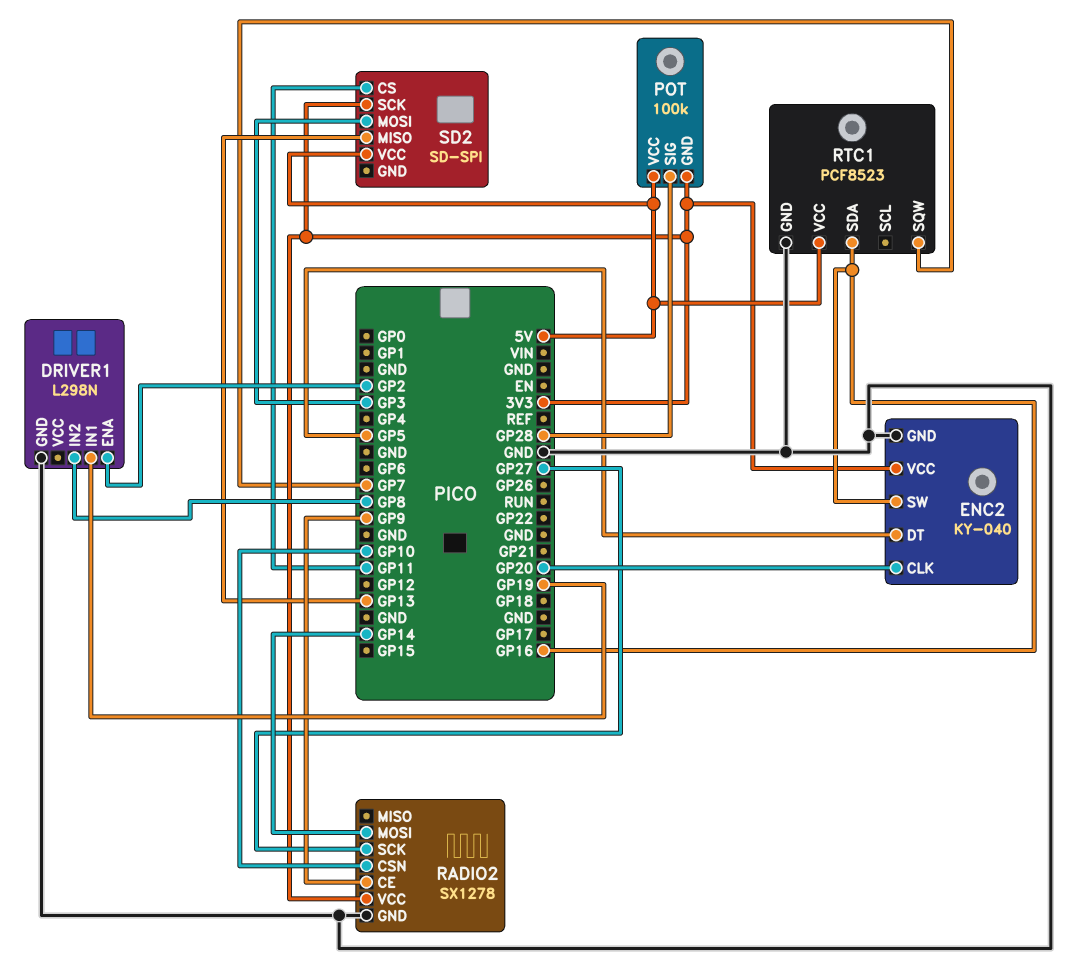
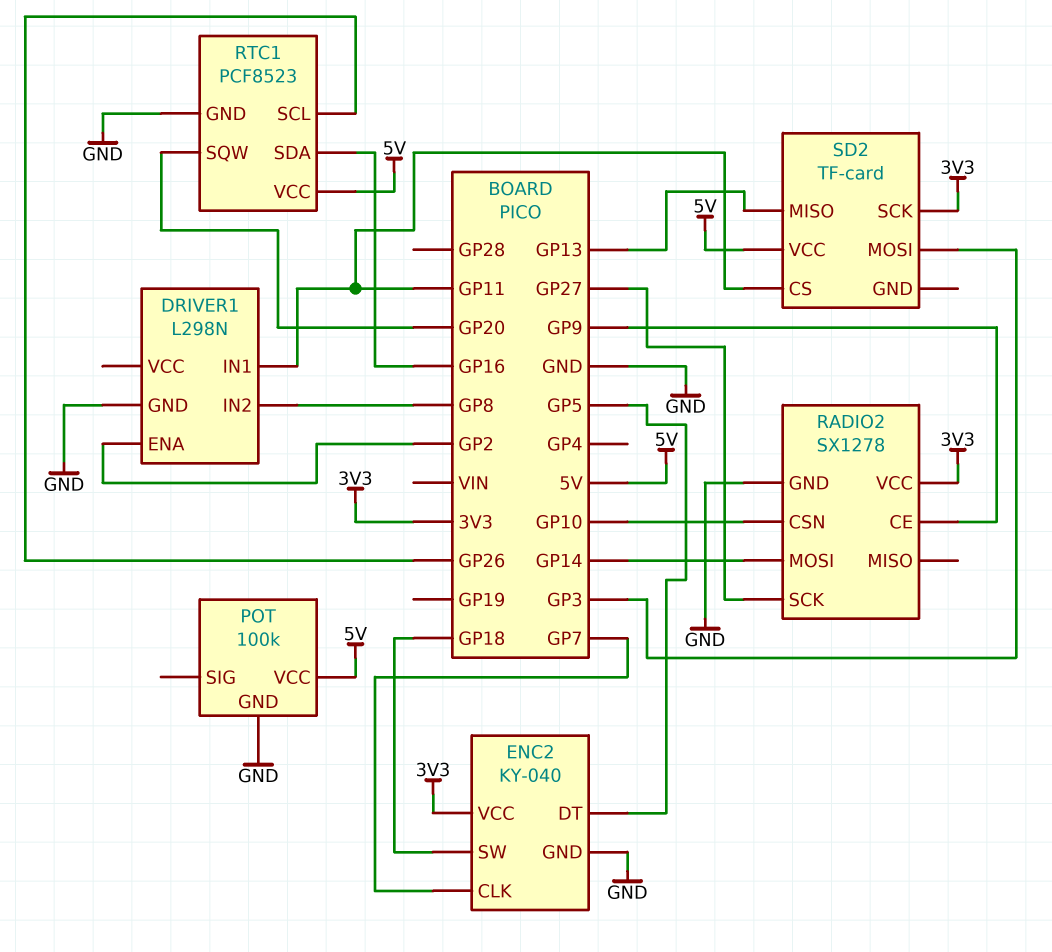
DRIVER1 pin IN1: GP19 -> GP11
ENC2 pin CLK: GP20 -> GP7
ENC2 pin SW: GP16 -> GP18
POT pin GND: 3V3 -> GND
POT pin SIG: GP28 -> none
RTC1 pin SCL: none -> GP26
RTC1 pin SQW: GP7 -> GP20
SD2: SD-SPI -> TF-card

